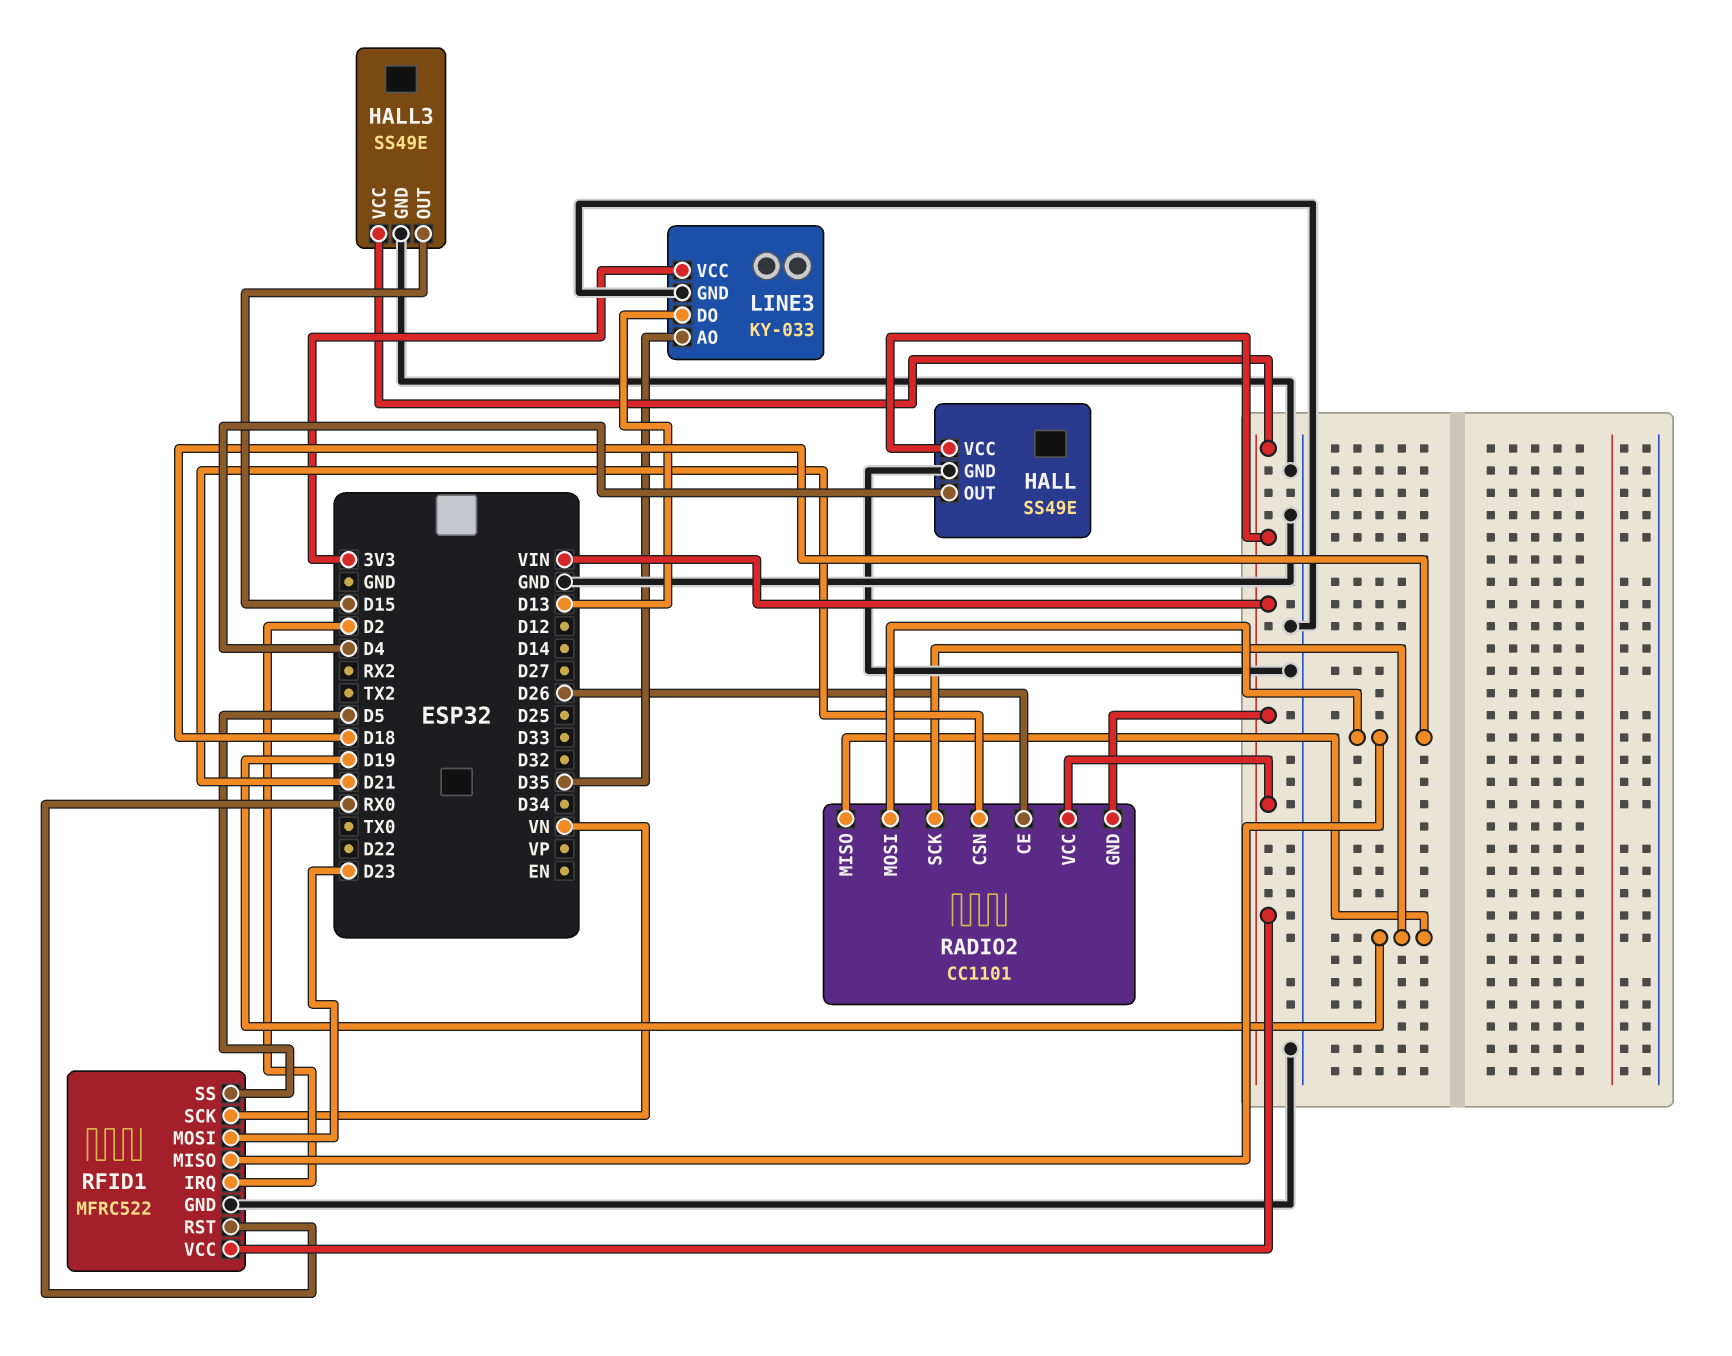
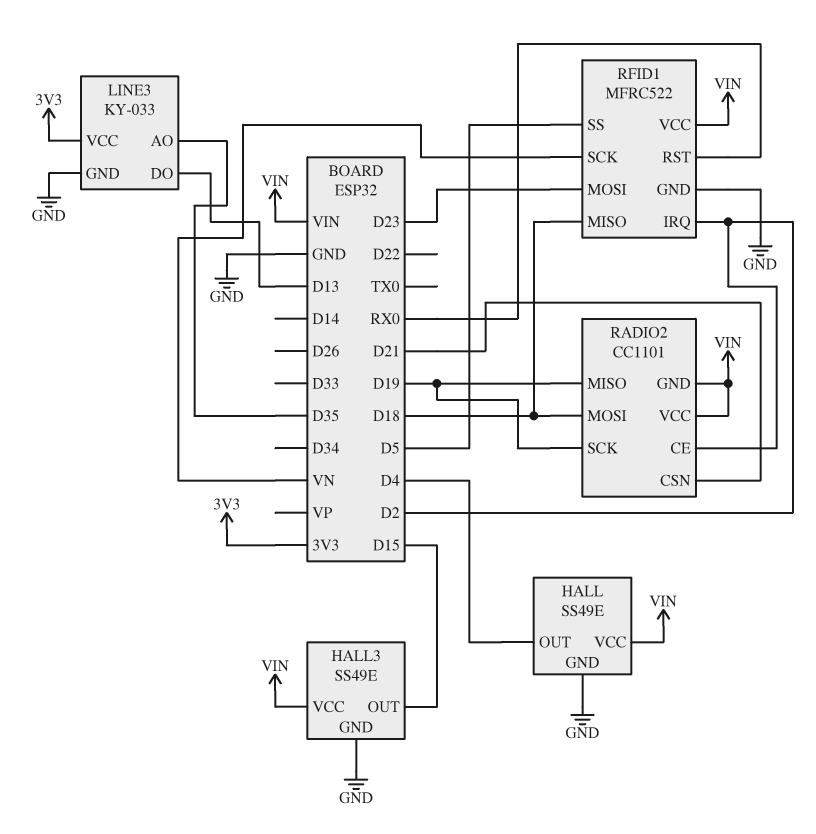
RADIO2 pin CE: D26 -> D2

